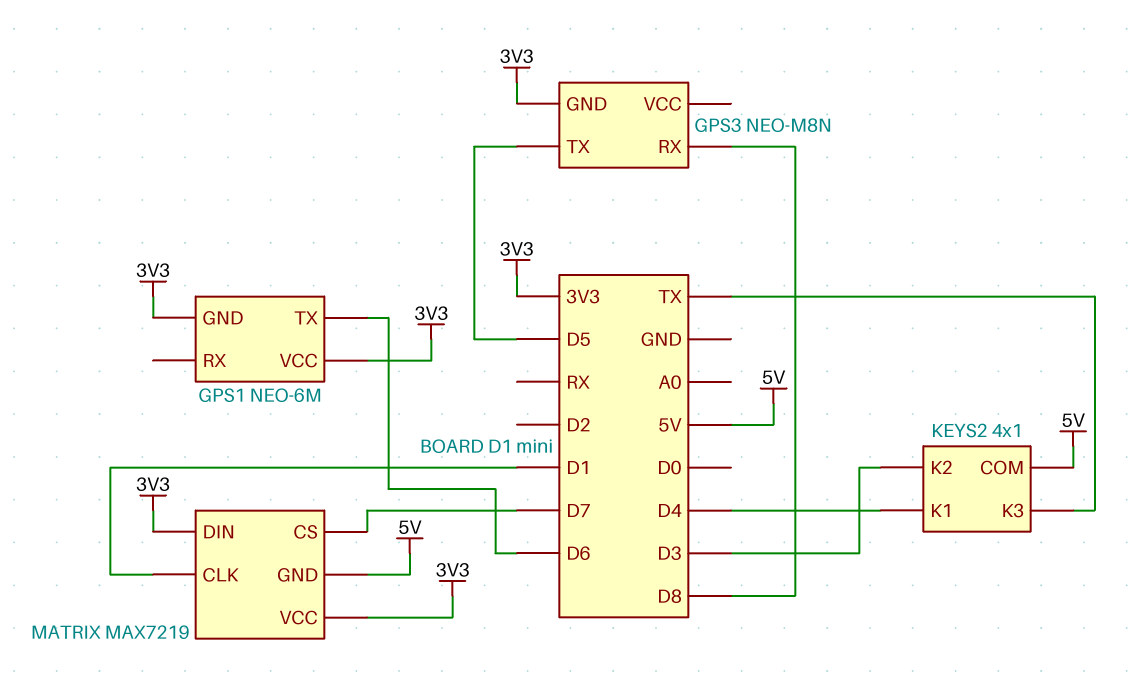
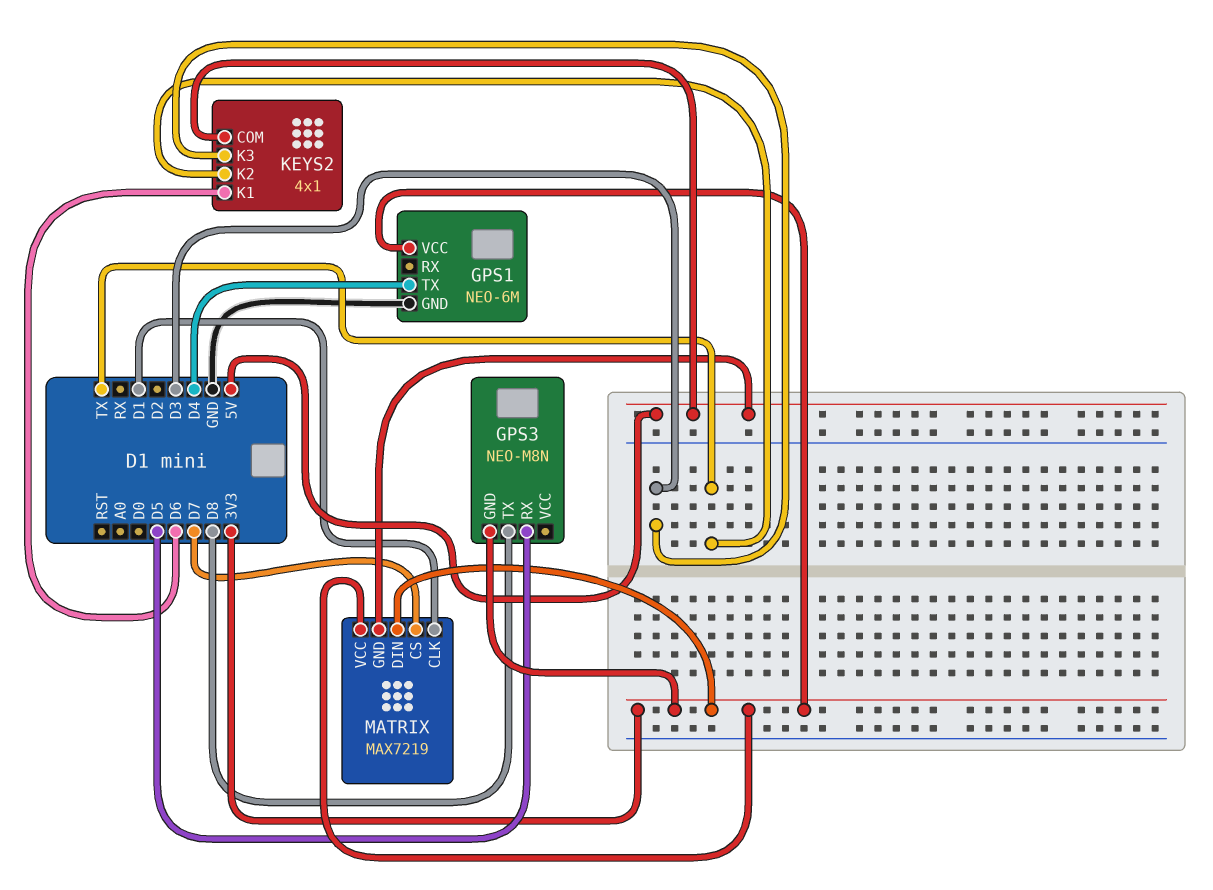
GPS1 pin GND: 3V3 -> GND
GPS1 pin TX: D6 -> D4
GPS3 pin RX: D8 -> D5
GPS3 pin TX: D5 -> D8
KEYS2 pin K1: D4 -> D6
KEYS2 pin K2: D3 -> TX
KEYS2 pin K3: TX -> D3

